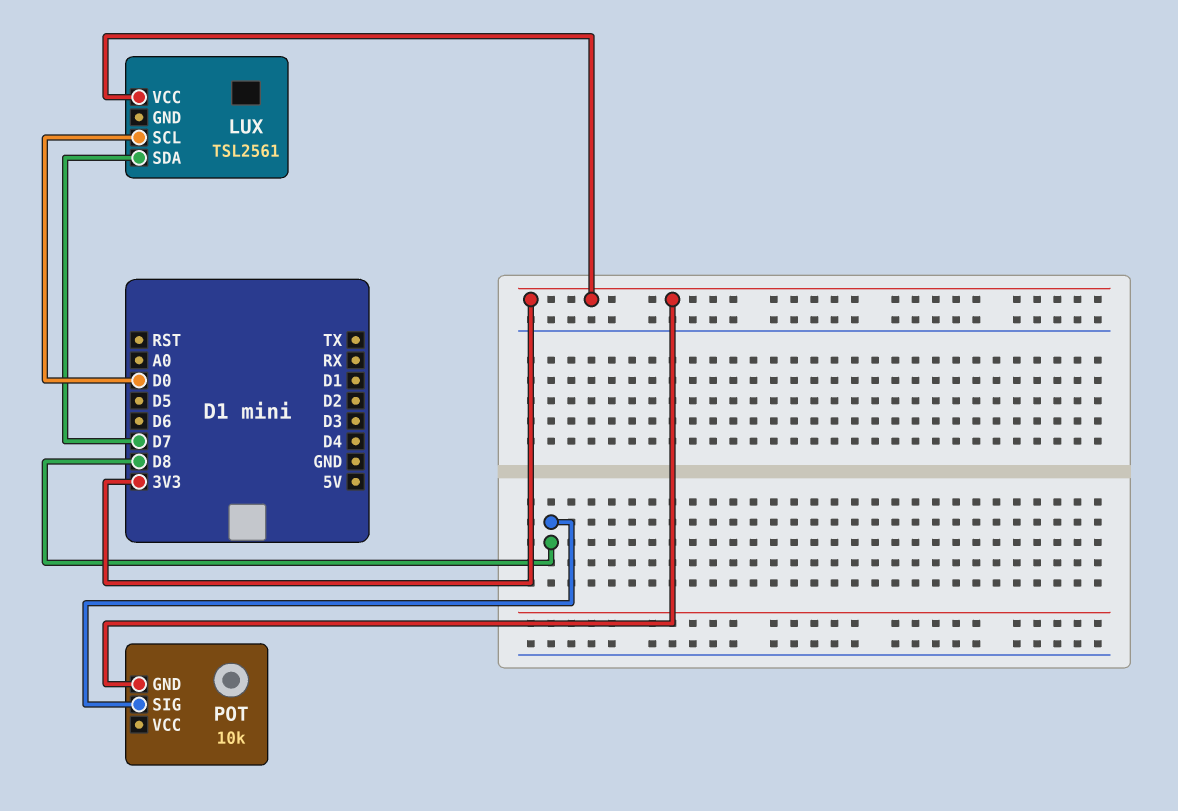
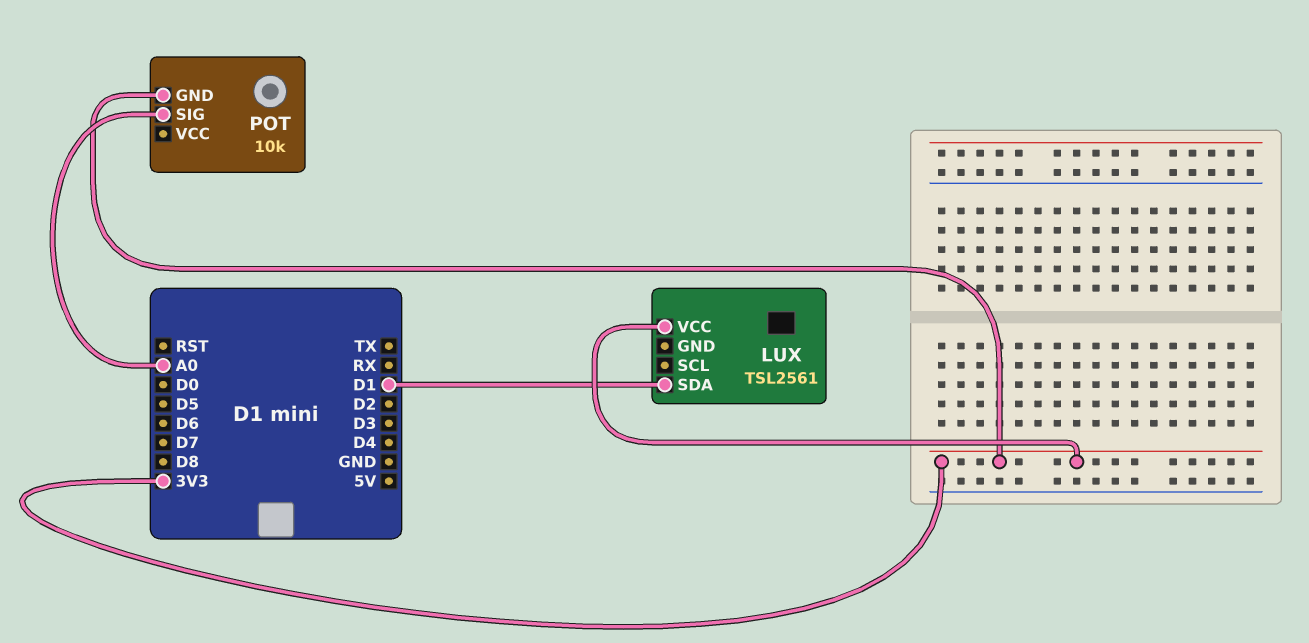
LUX pin SCL: D0 -> none
LUX pin SDA: D7 -> D1
POT pin SIG: D8 -> A0

